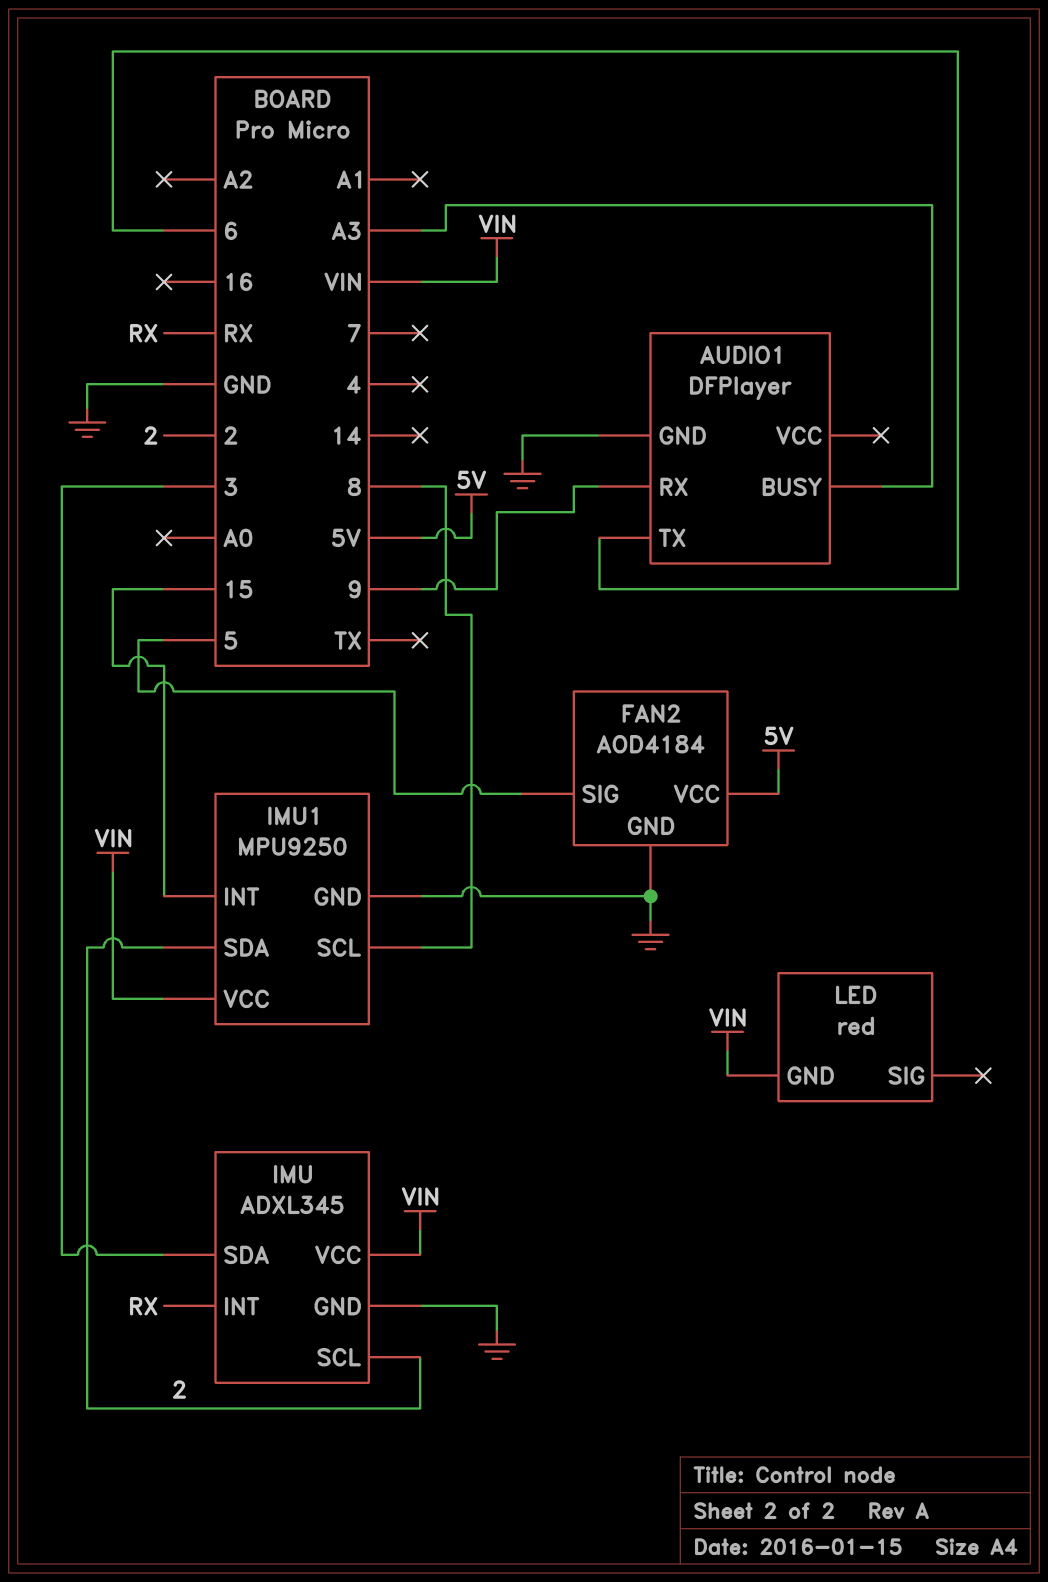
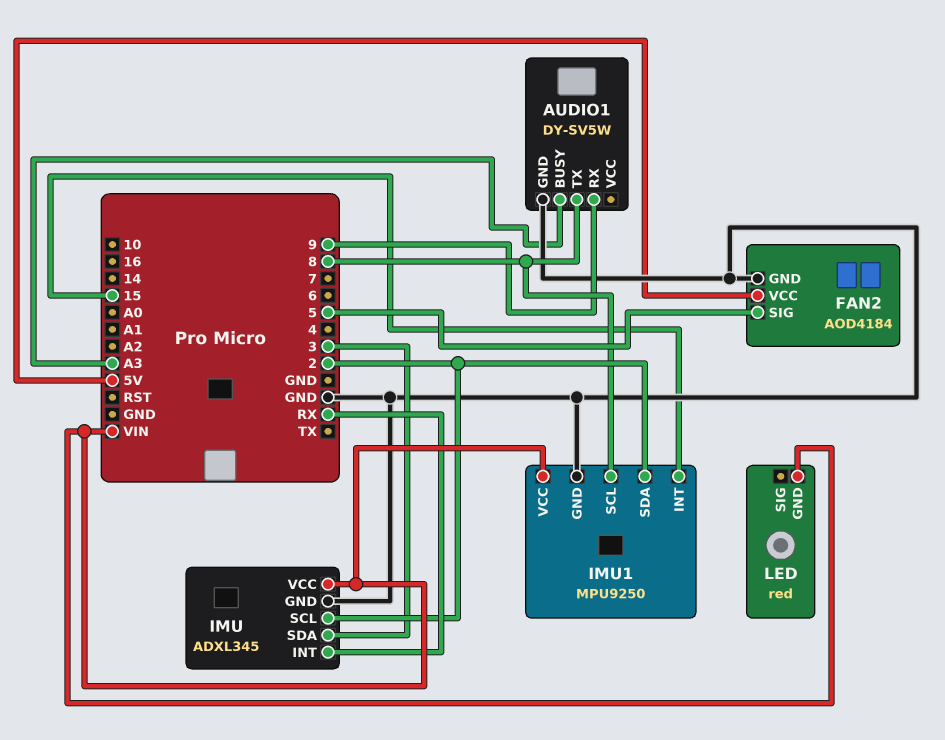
AUDIO1: DFPlayer -> DY-SV5W
AUDIO1 pin TX: 6 -> 8

